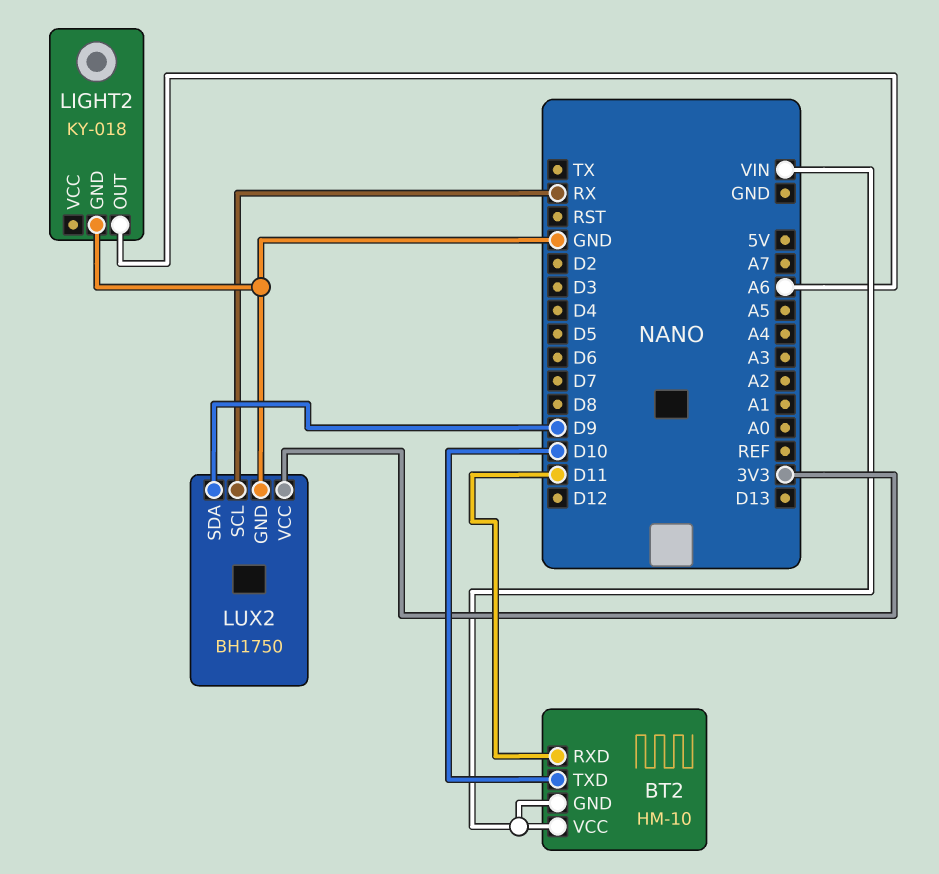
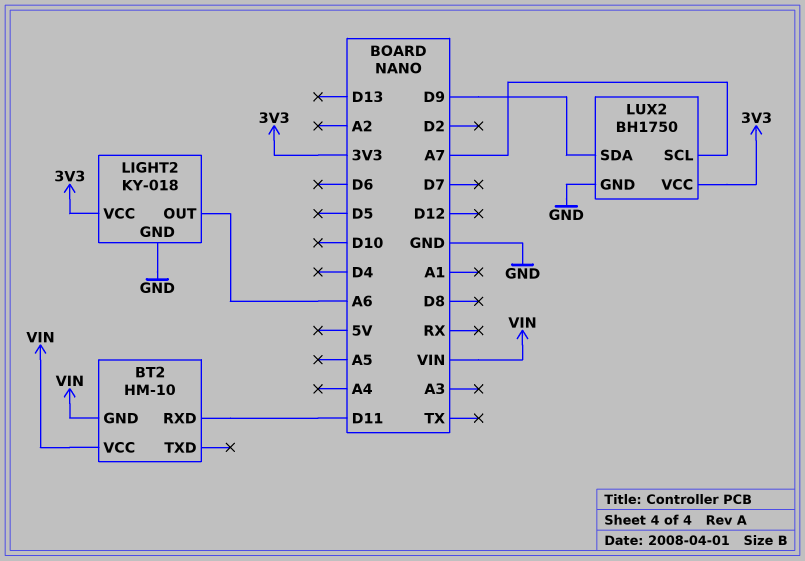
BT2 pin TXD: D10 -> none
LIGHT2 pin VCC: none -> 3V3
LUX2 pin SCL: RX -> A7

